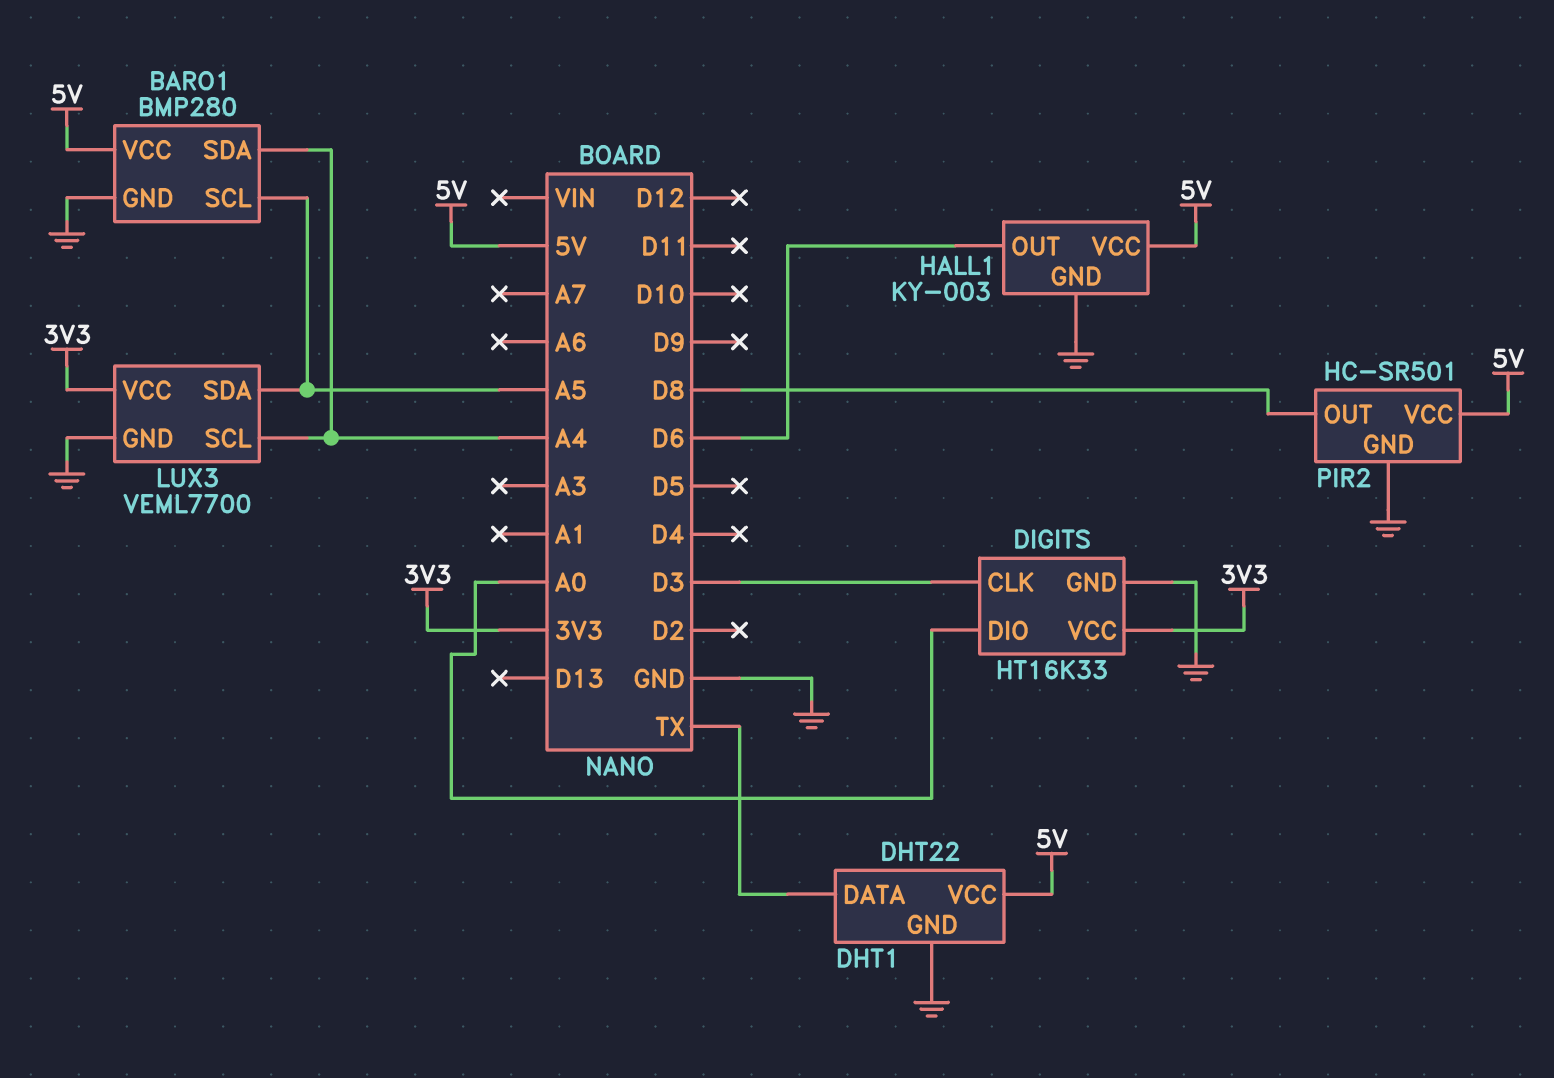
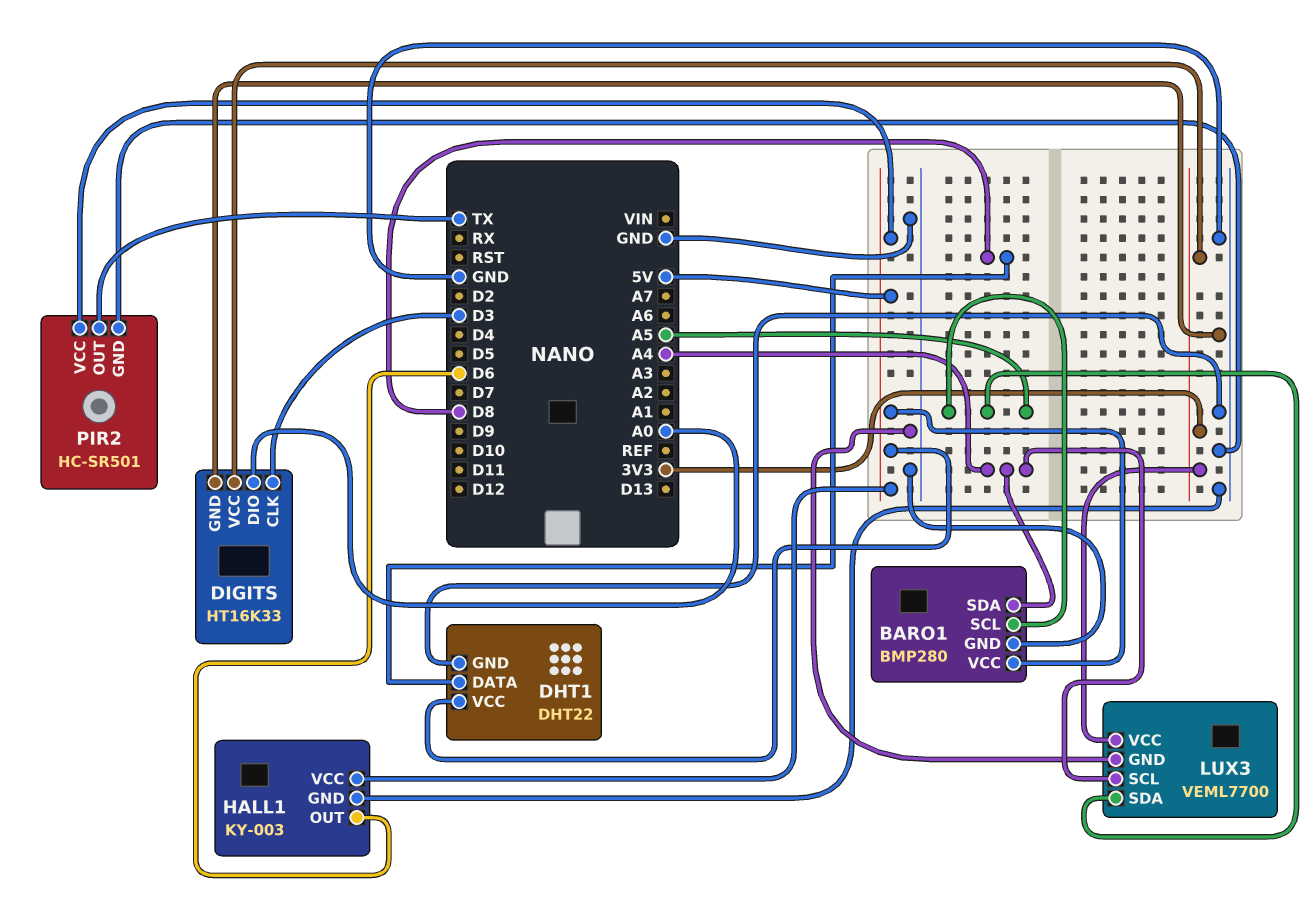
DHT1 pin DATA: TX -> D8
PIR2 pin OUT: D8 -> TX

